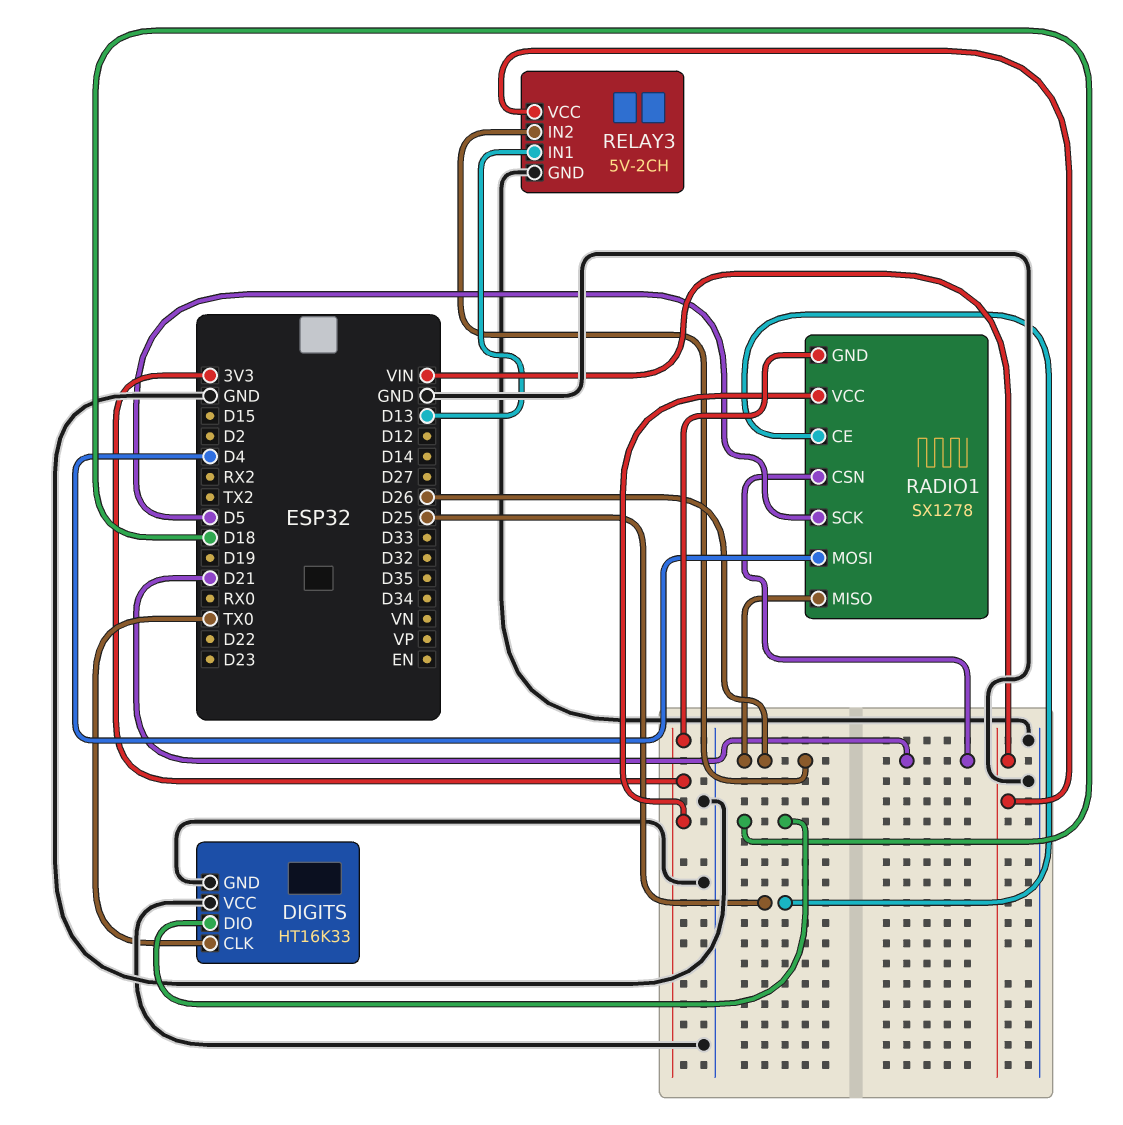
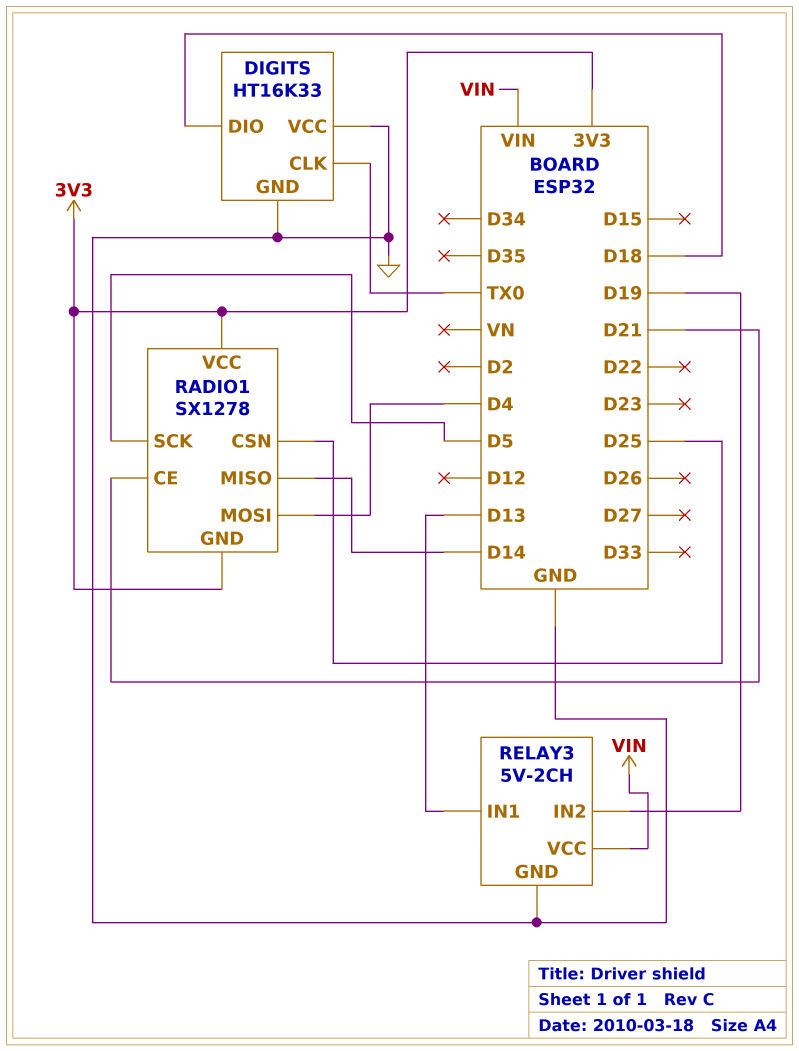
RADIO1 pin CE: D25 -> D21
RADIO1 pin CSN: D21 -> D25
RADIO1 pin MISO: D26 -> D14
RELAY3 pin IN2: D26 -> D19

